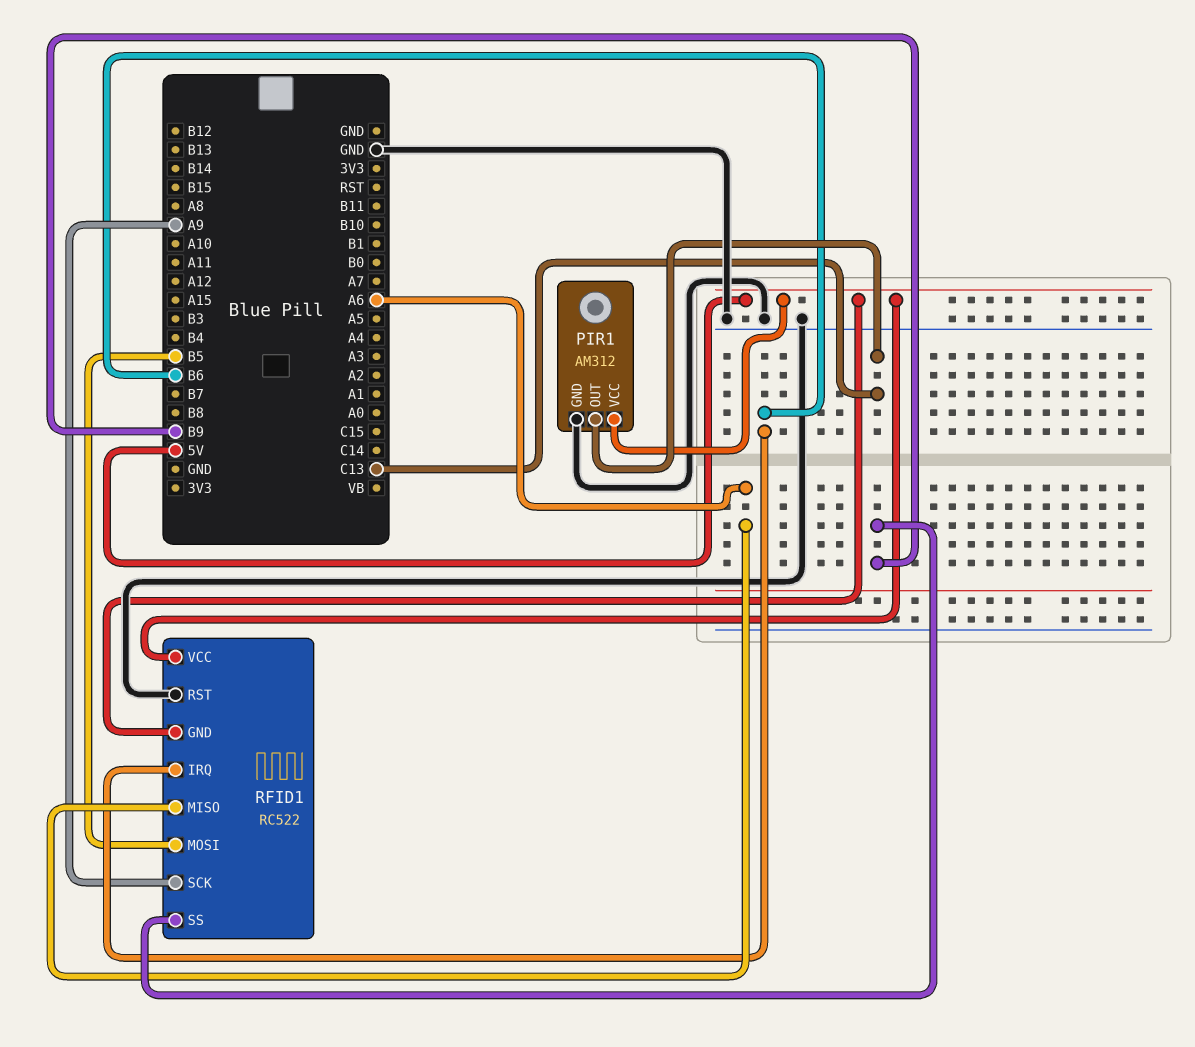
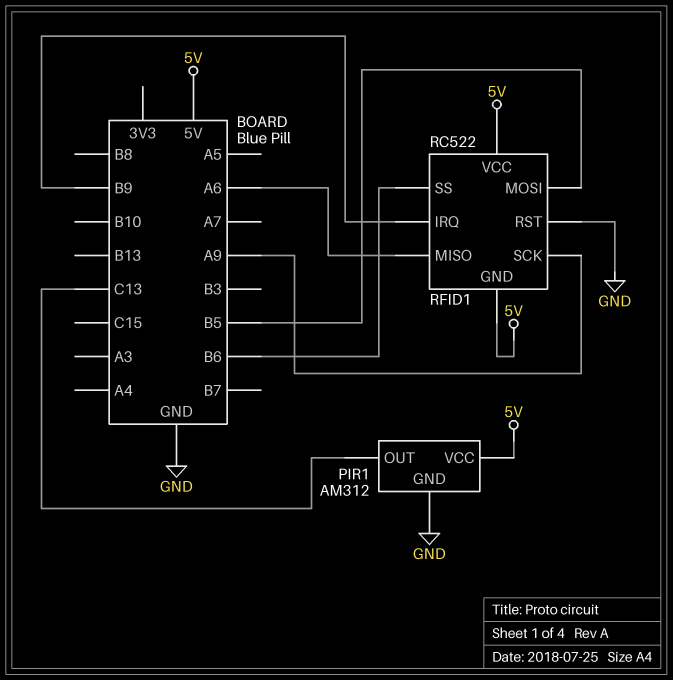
RFID1 pin IRQ: B6 -> B9
RFID1 pin SS: B9 -> B6

